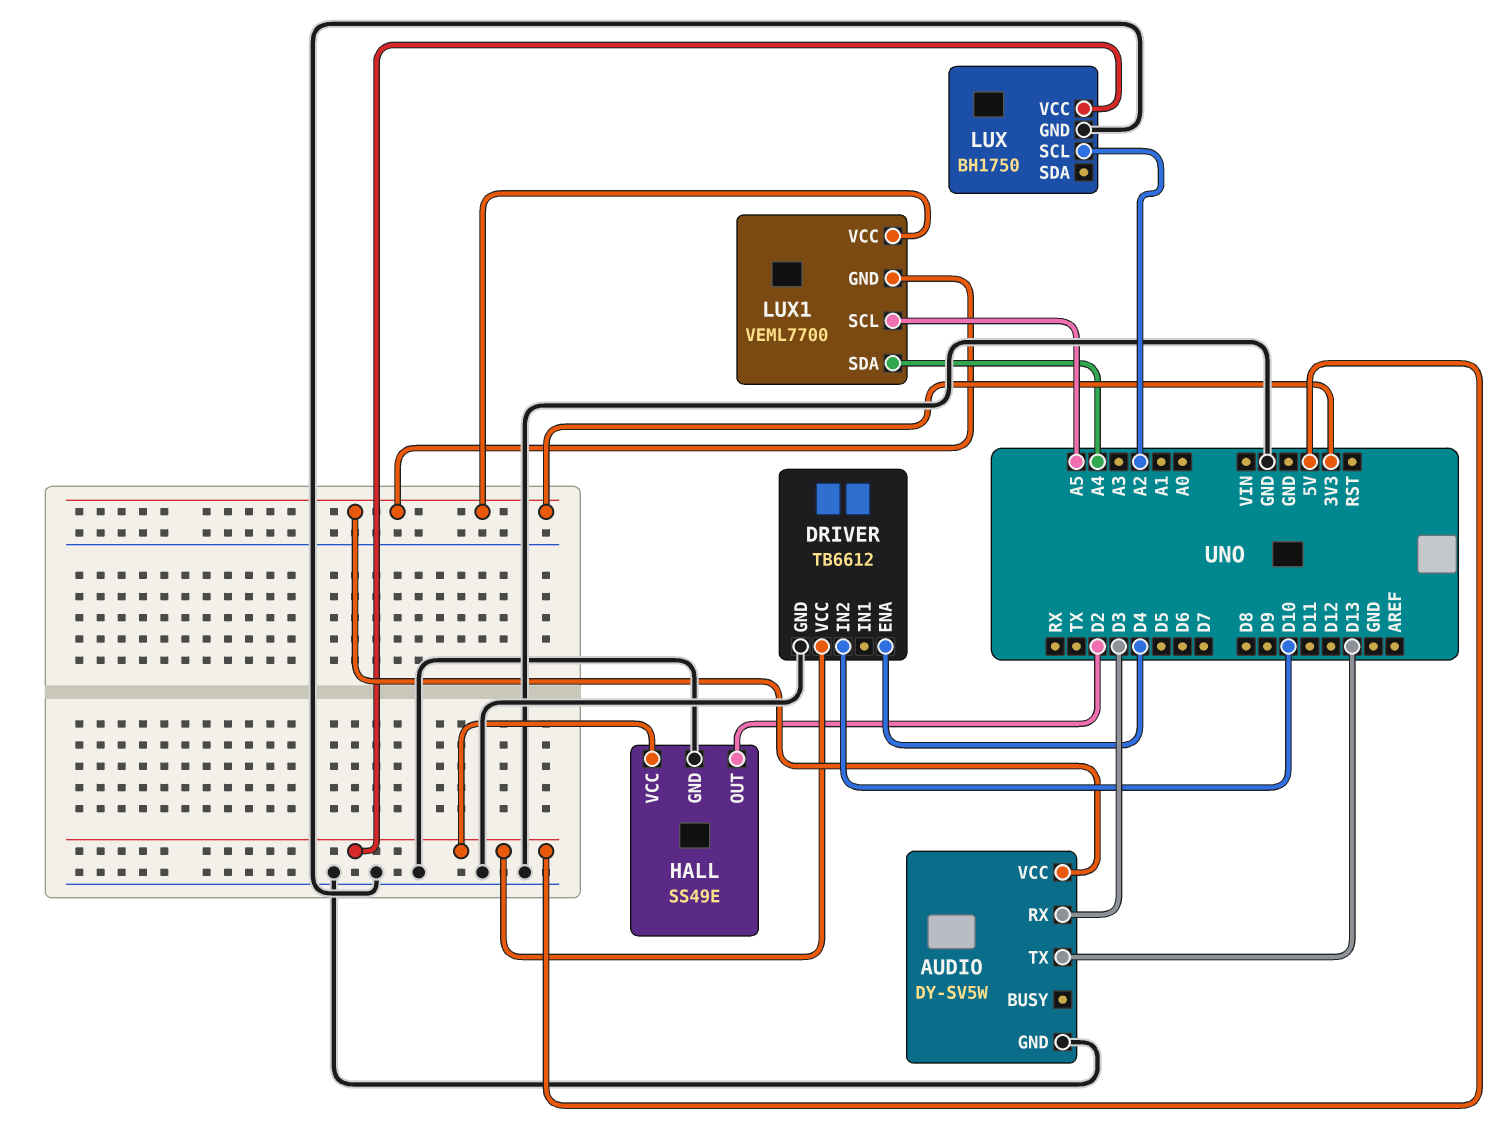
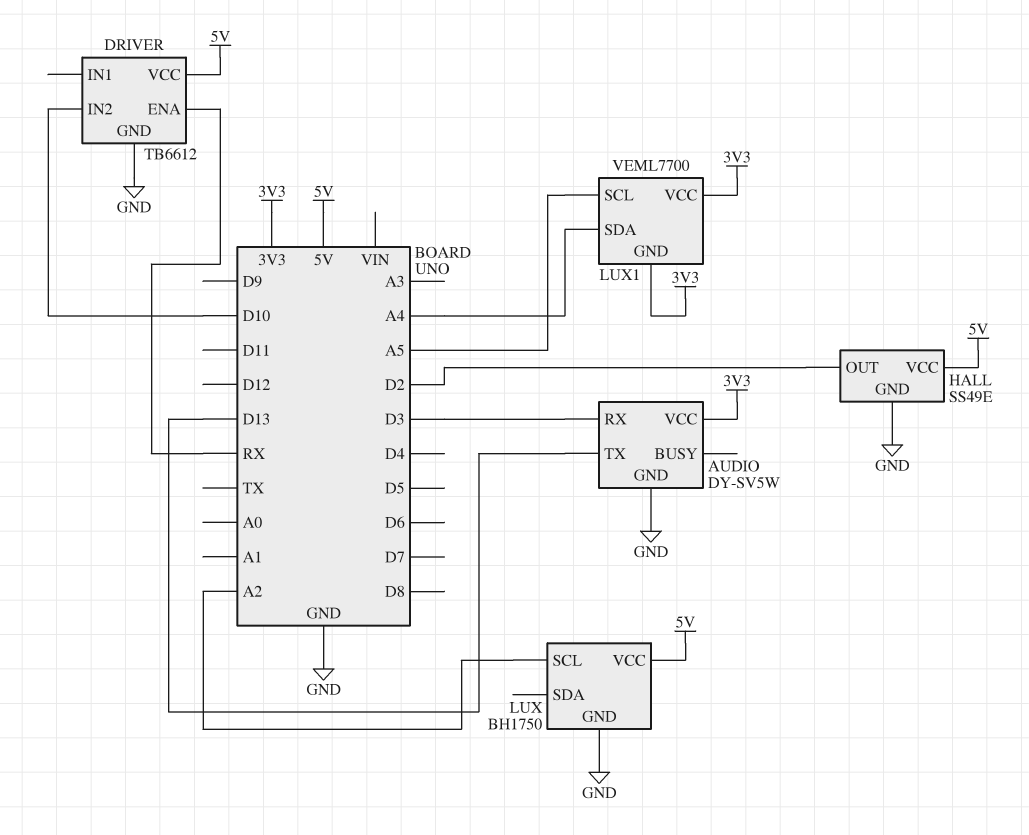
DRIVER pin ENA: D4 -> RX

